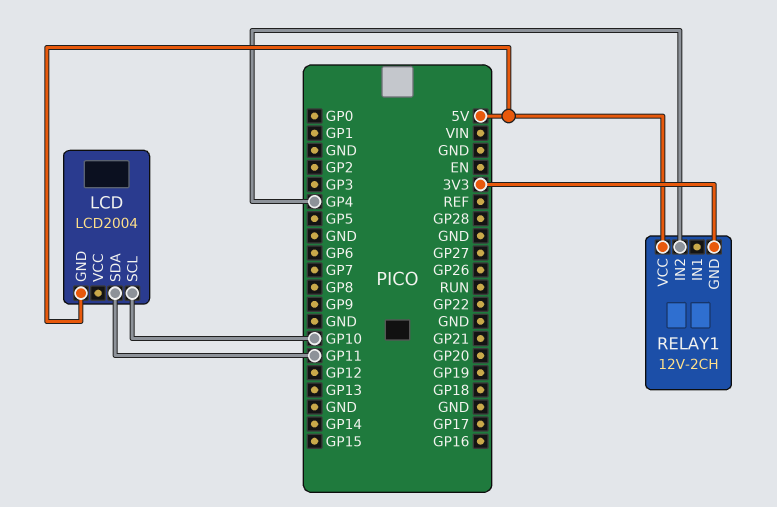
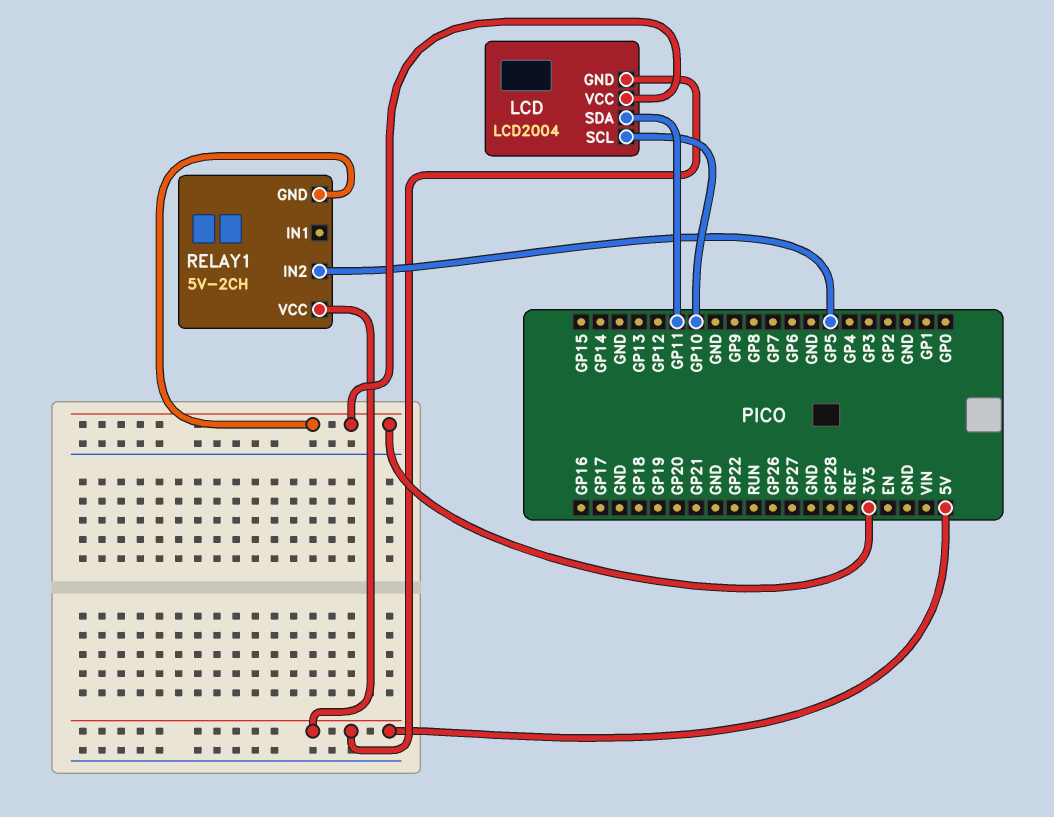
LCD pin VCC: none -> 3V3
RELAY1: 12V-2CH -> 5V-2CH
RELAY1 pin IN2: GP4 -> GP5

